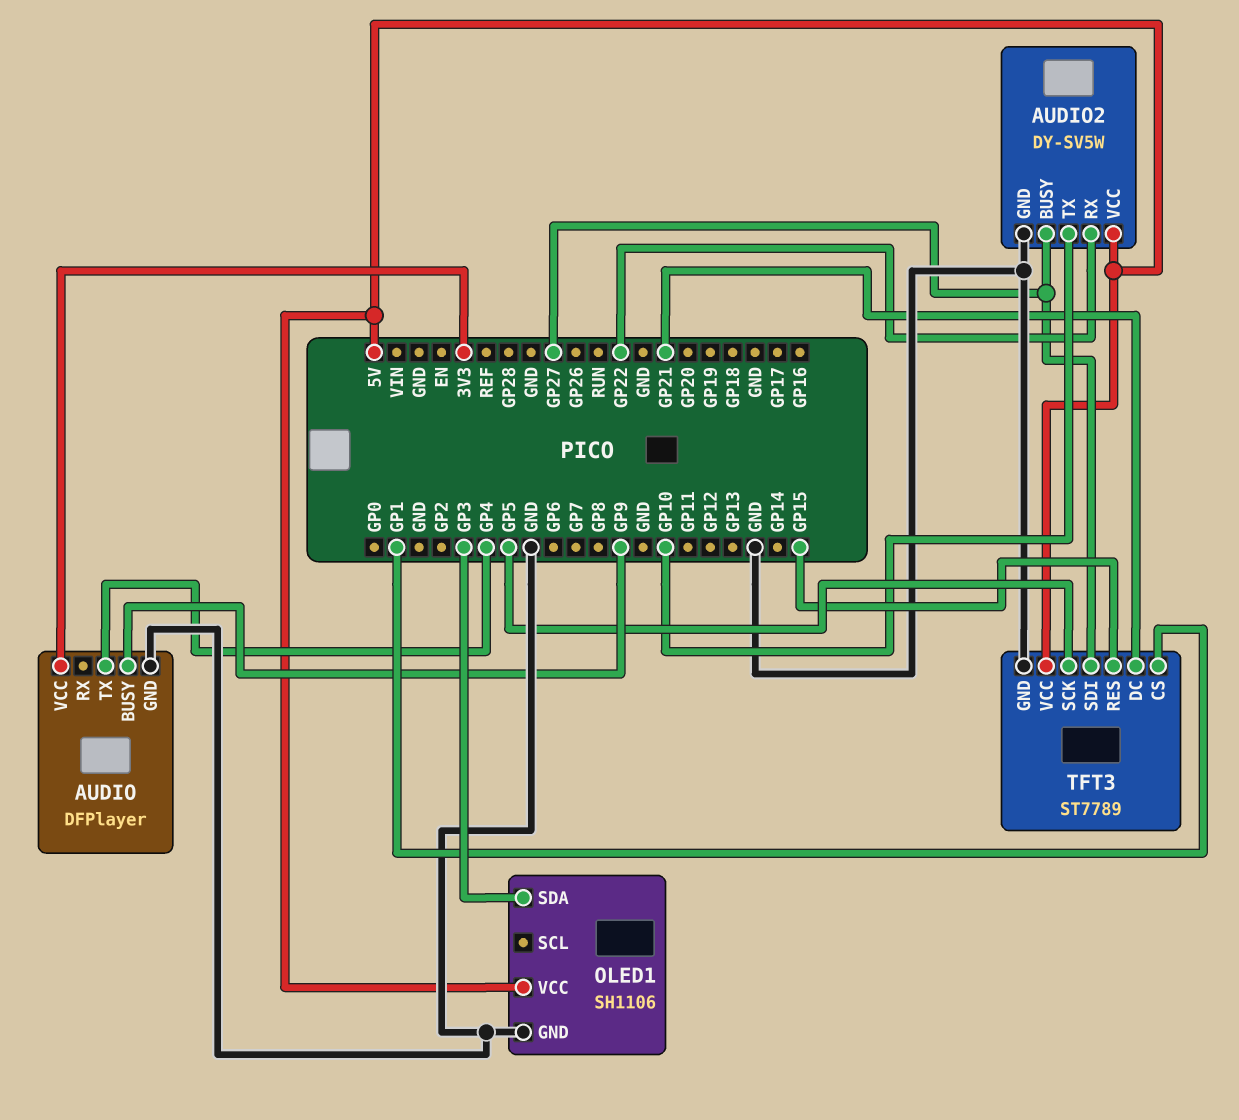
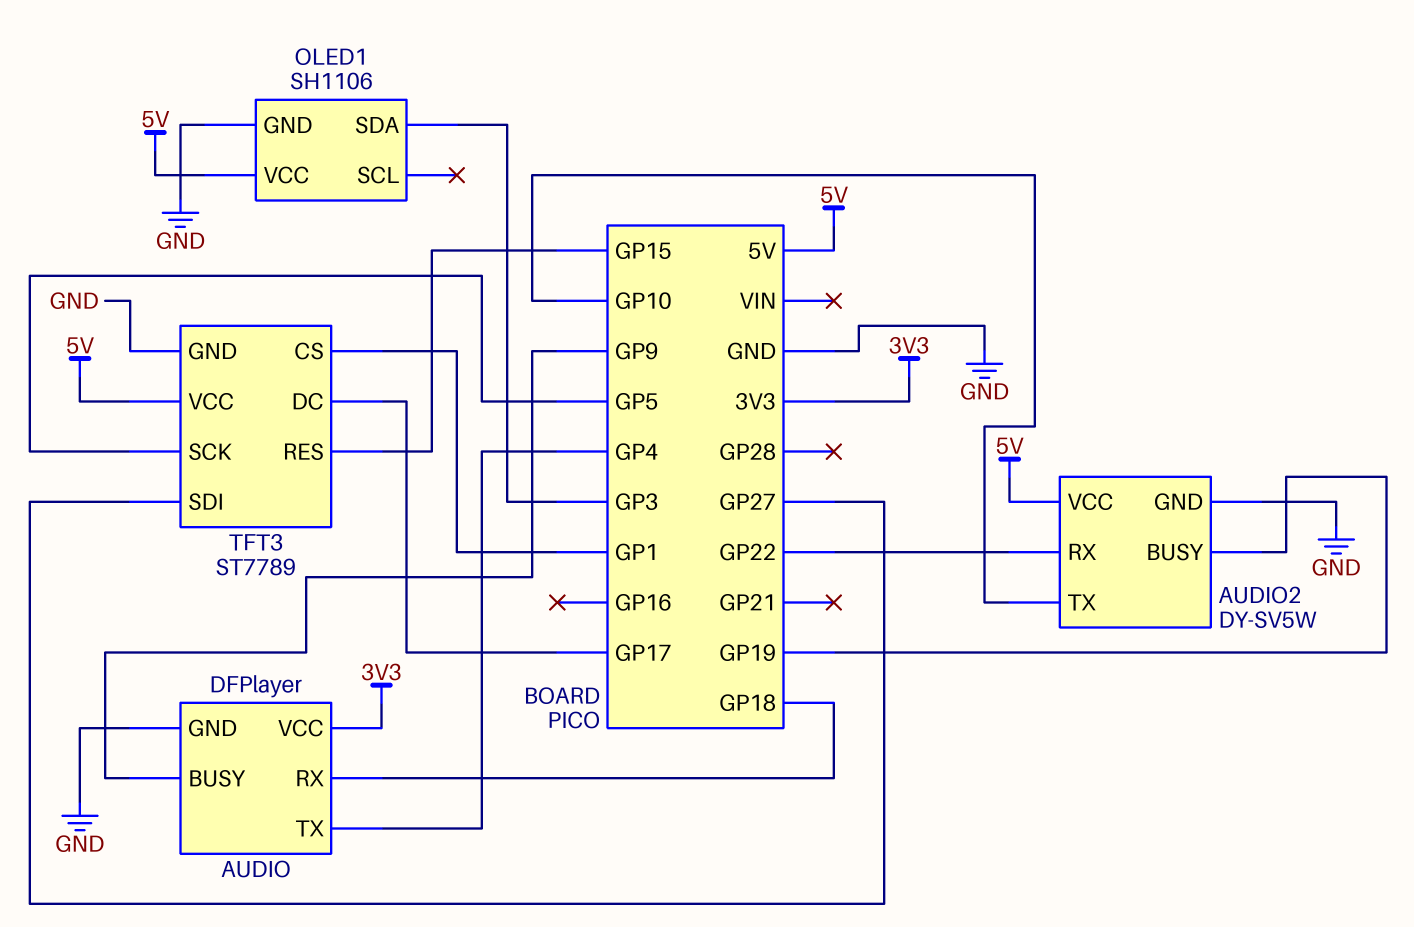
AUDIO pin RX: none -> GP18
AUDIO2 pin BUSY: GP27 -> GP19
TFT3 pin DC: GP21 -> GP17

